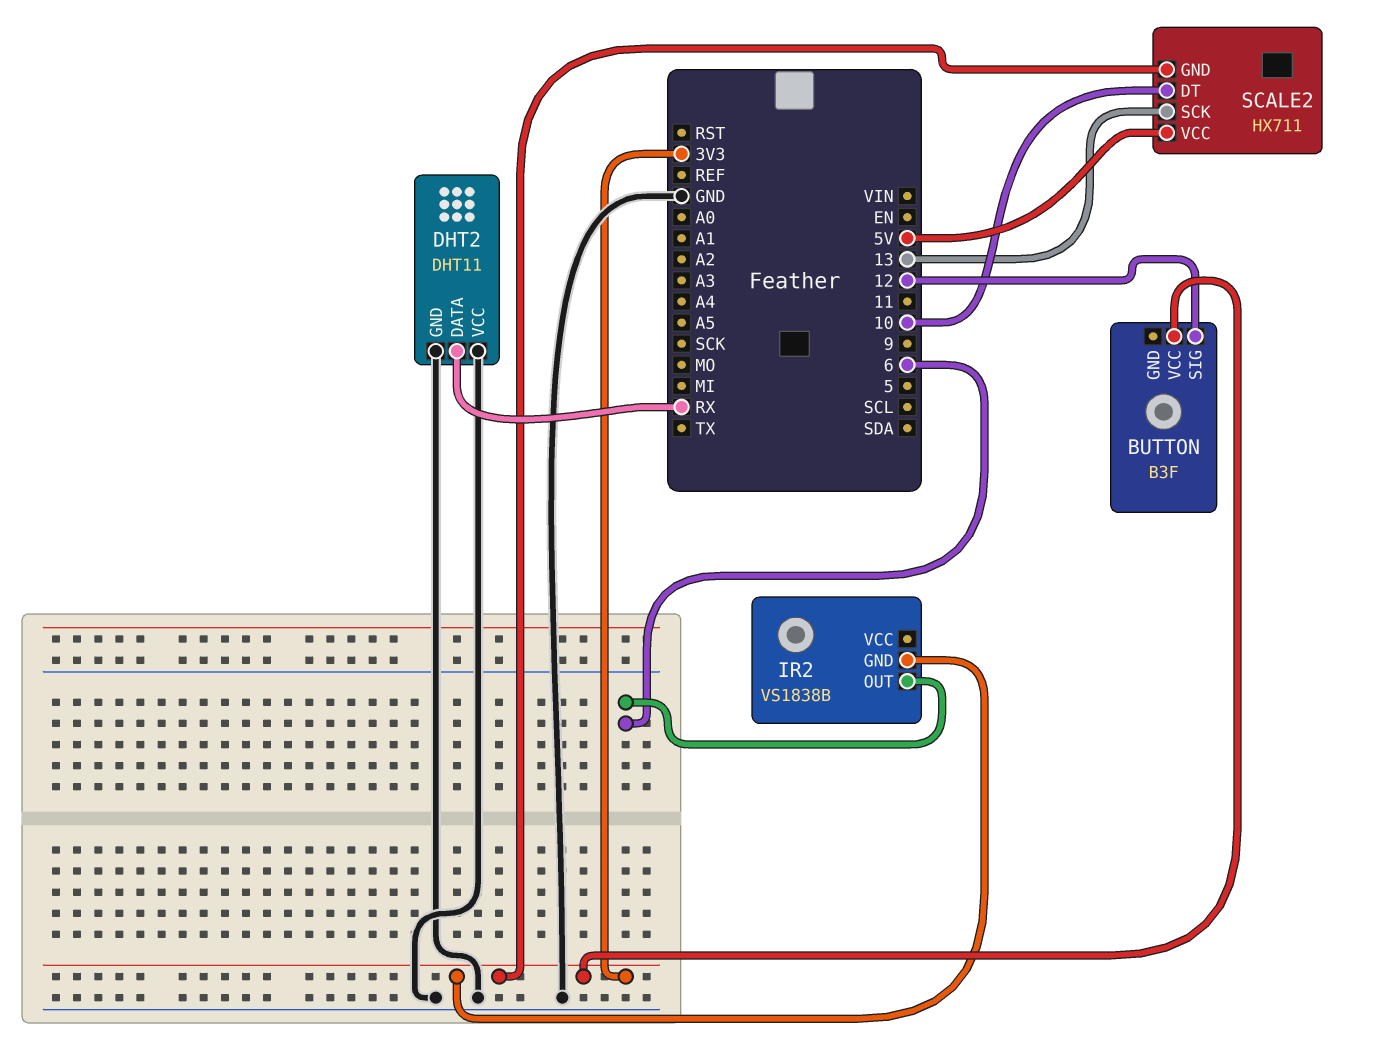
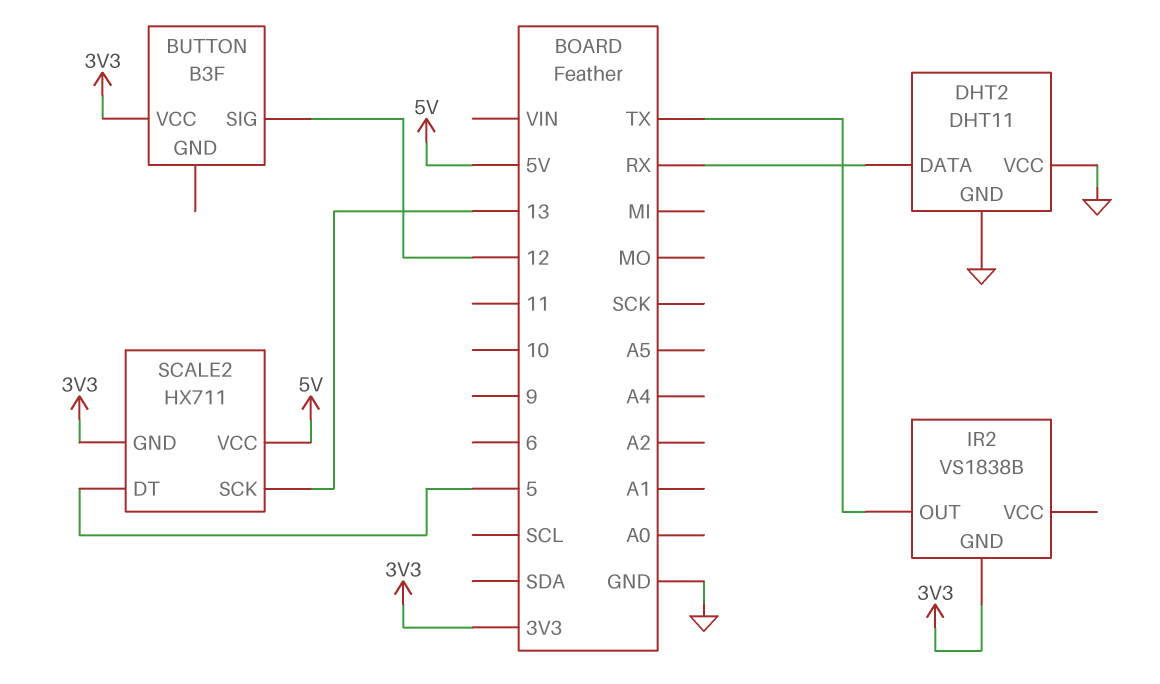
IR2 pin OUT: 6 -> TX
SCALE2 pin DT: 10 -> 5

